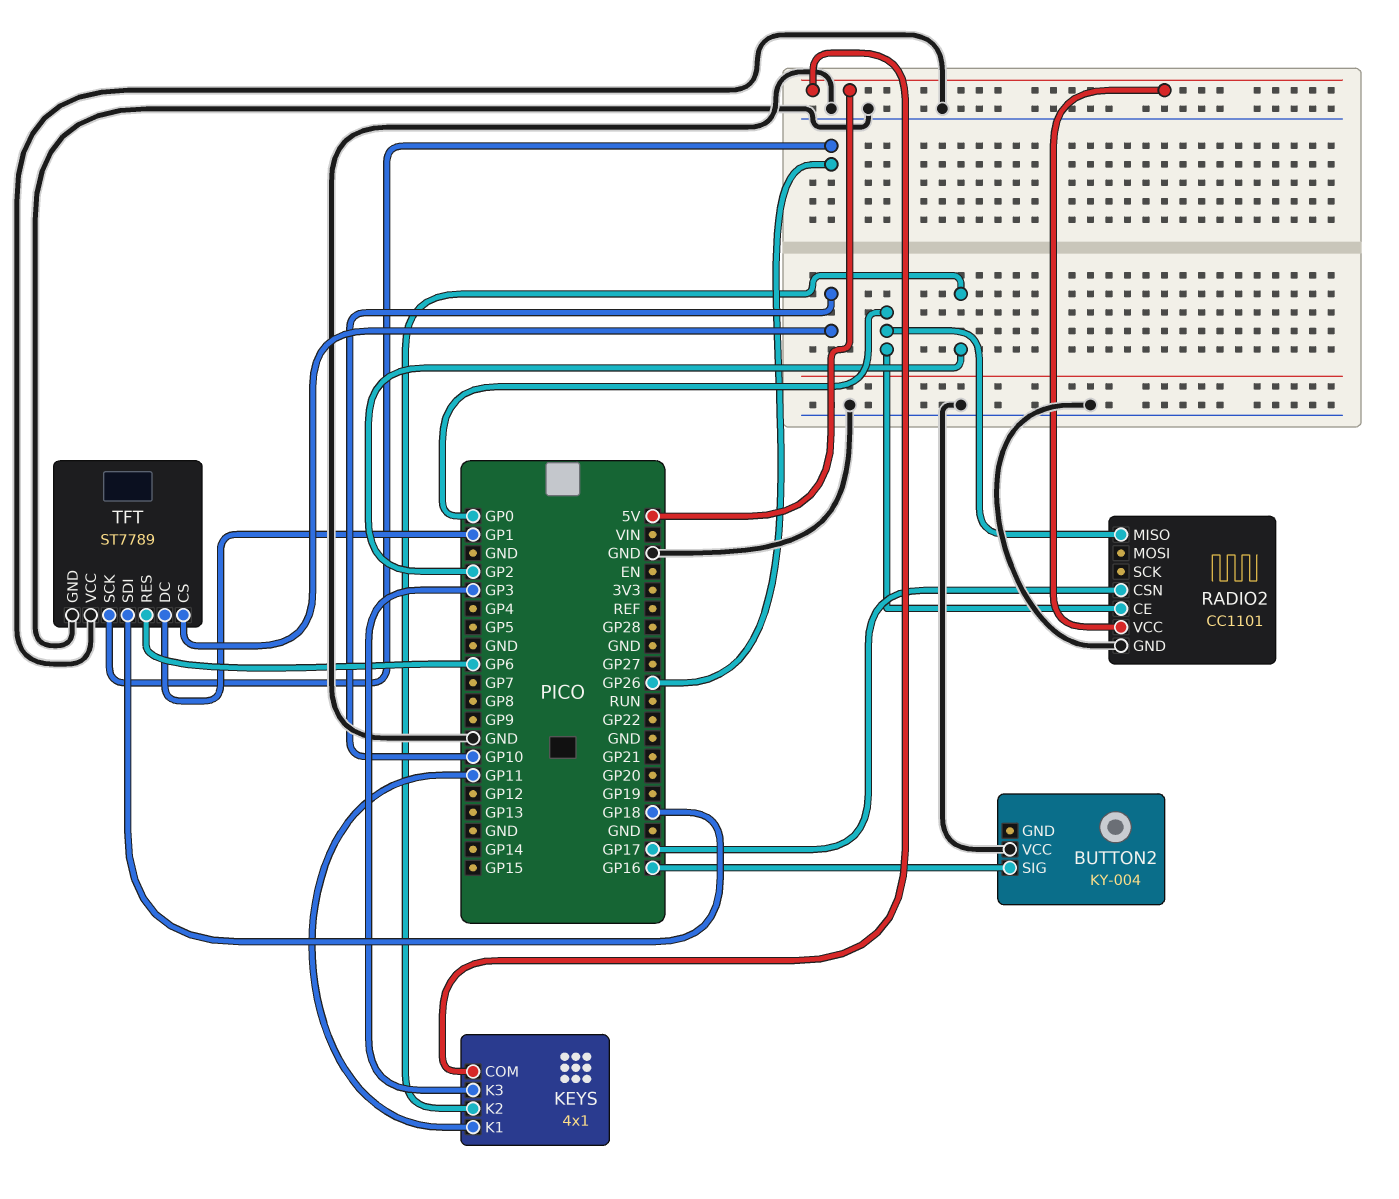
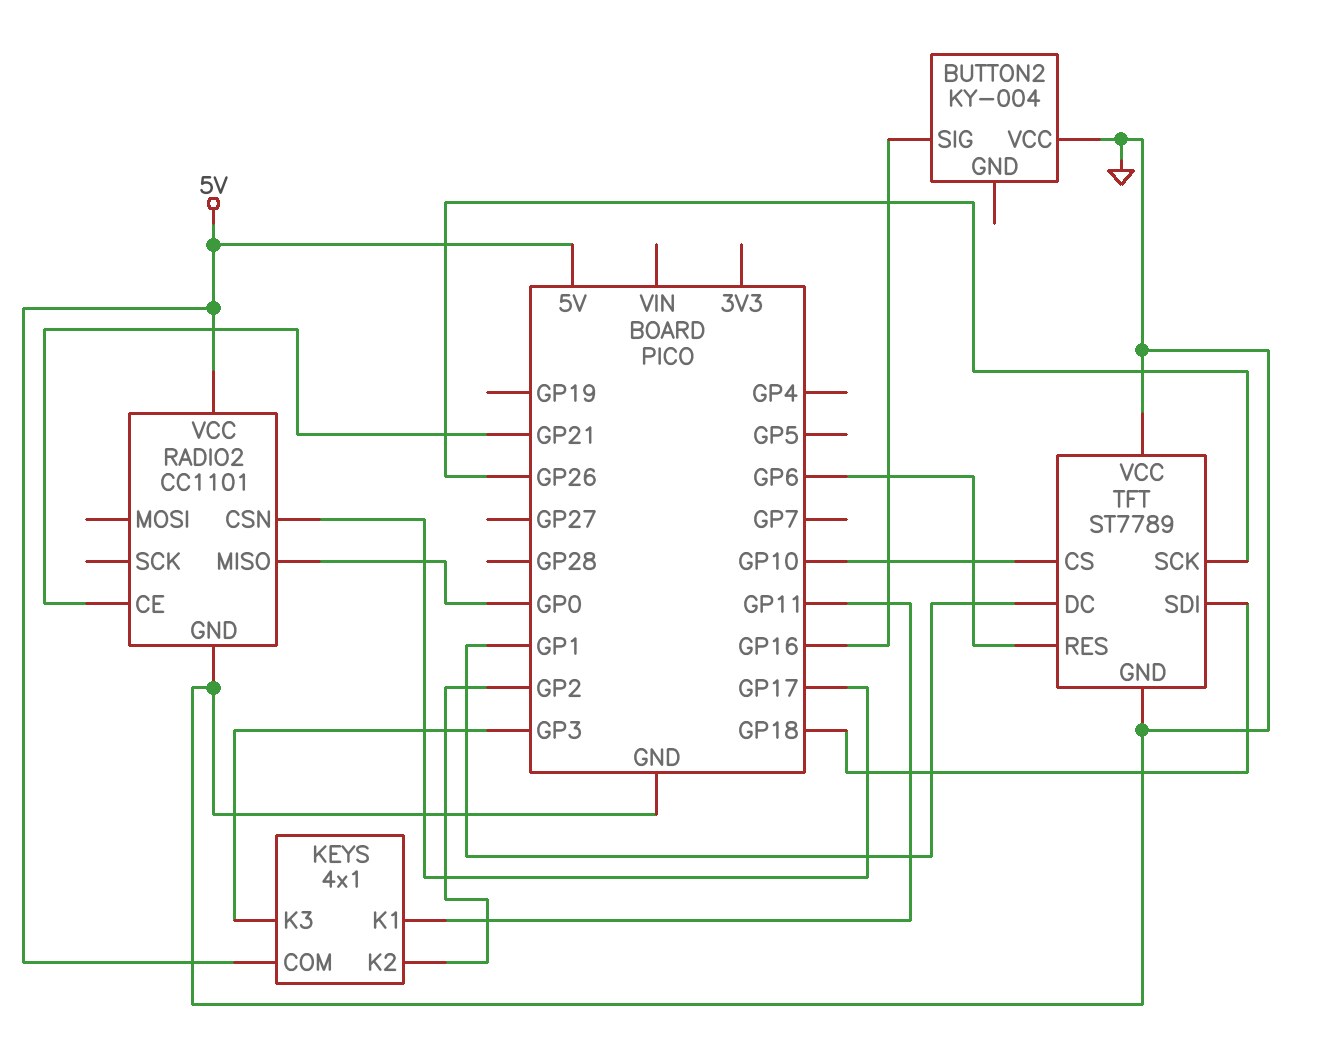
RADIO2 pin CE: GP0 -> GP21

